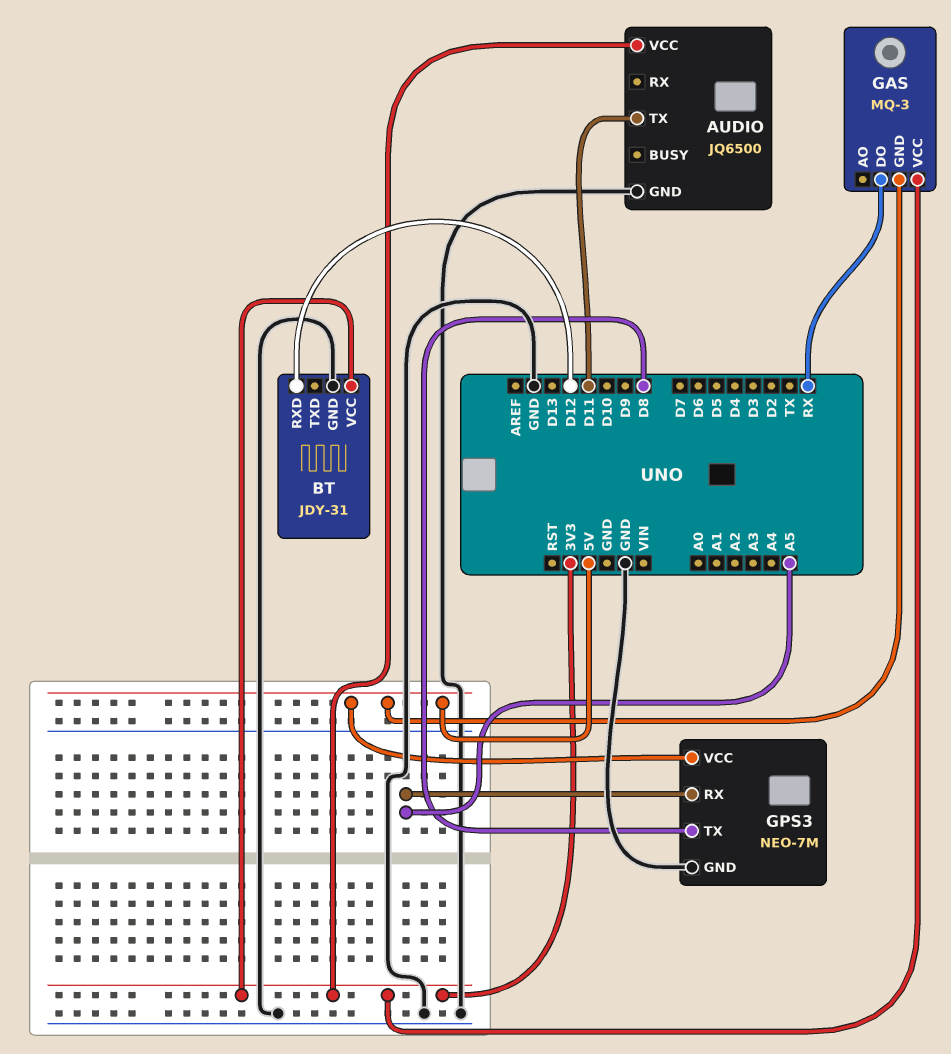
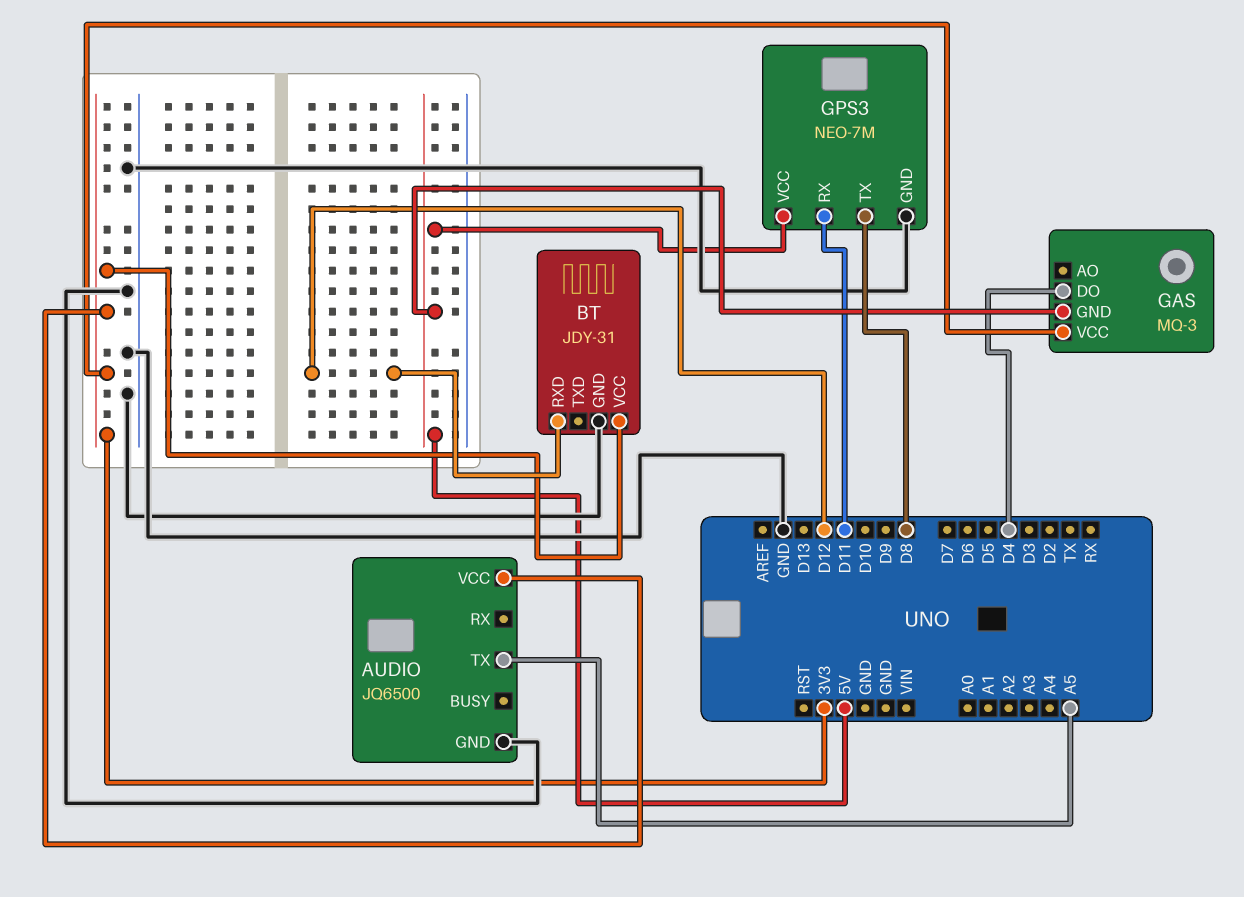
AUDIO pin TX: D11 -> A5
GAS pin DO: RX -> D4
GPS3 pin RX: A5 -> D11

